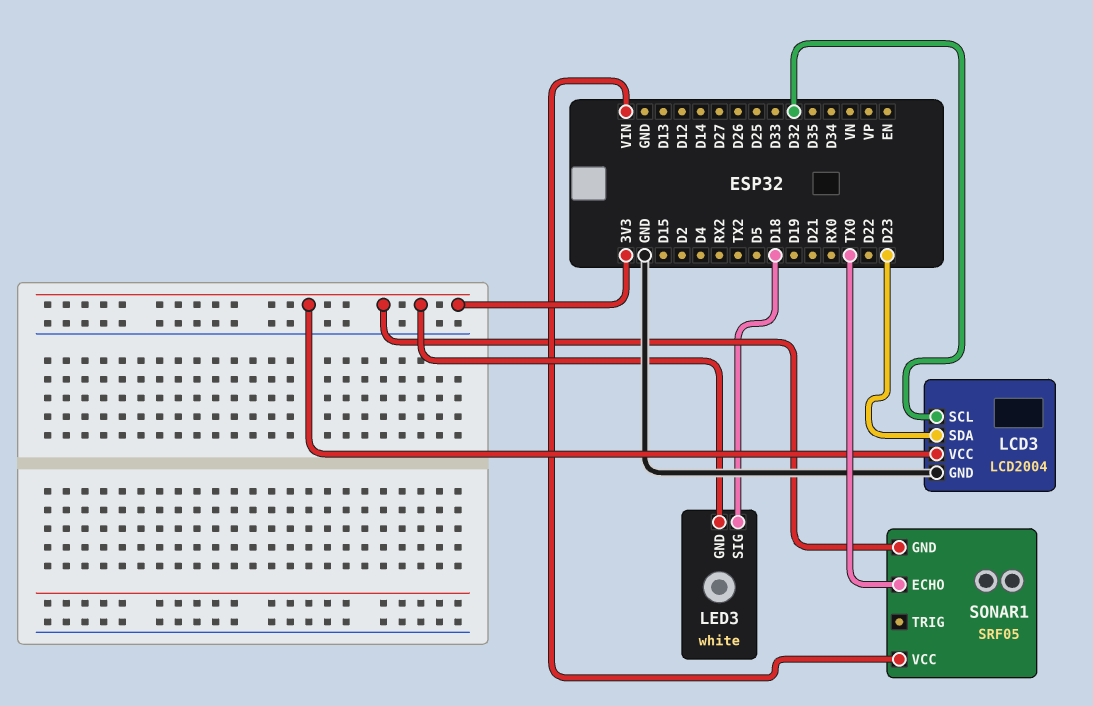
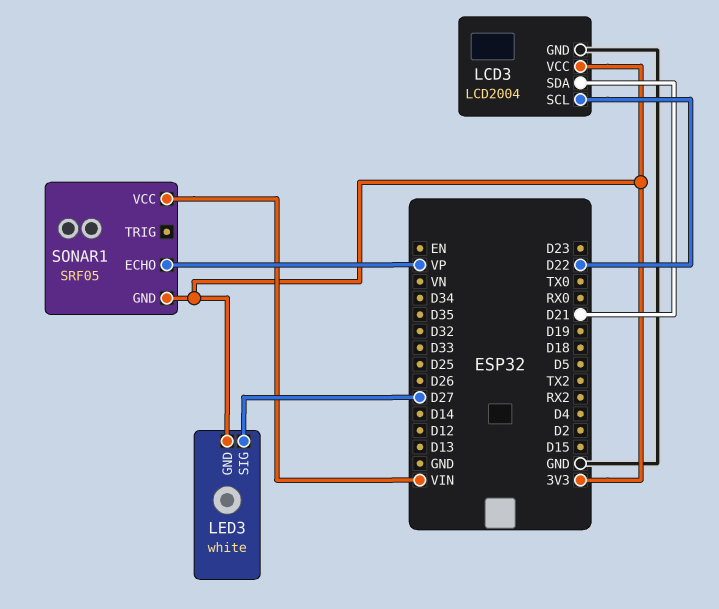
LCD3 pin SCL: D32 -> D22
LCD3 pin SDA: D23 -> D21
LED3 pin SIG: D18 -> D27
SONAR1 pin ECHO: TX0 -> VP

